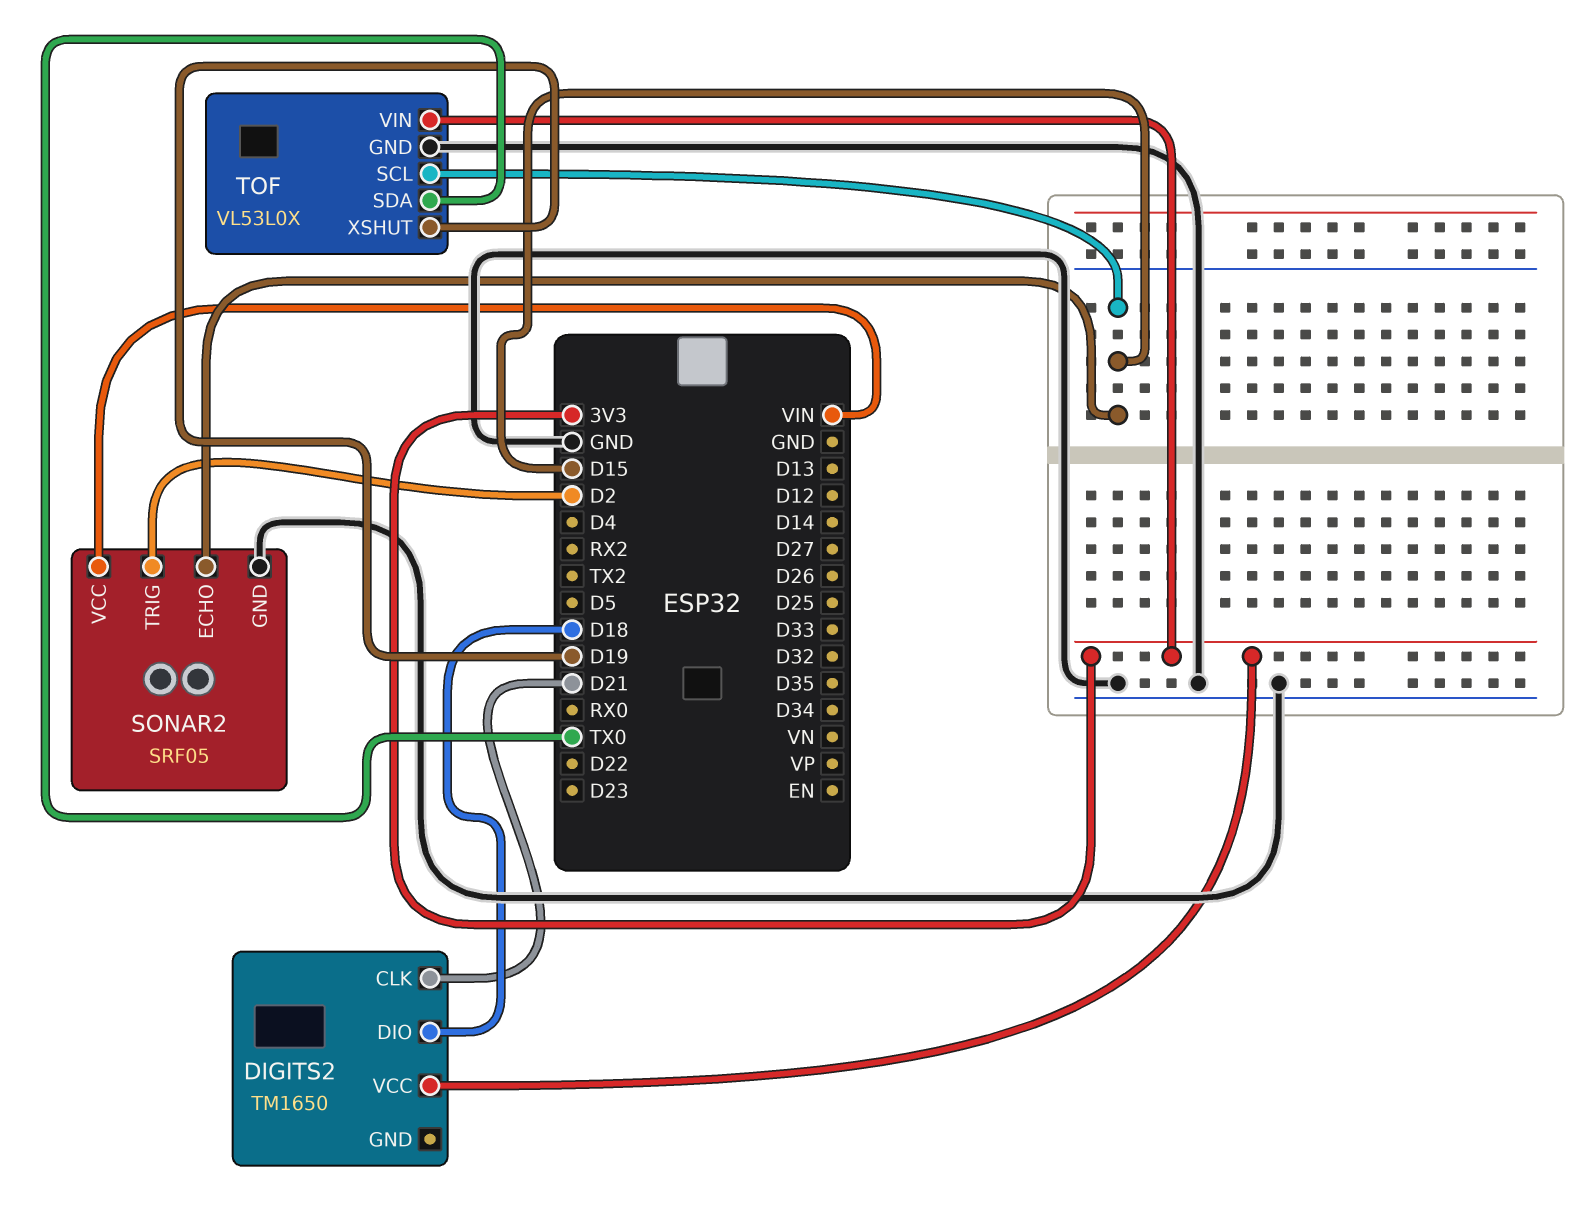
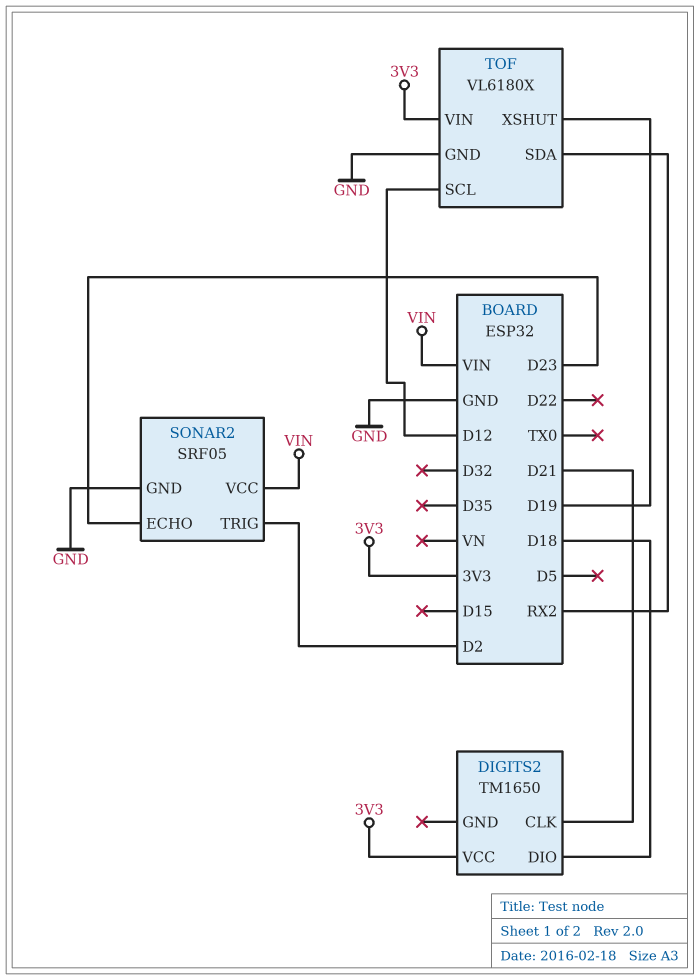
SONAR2 pin ECHO: D15 -> D23
TOF: VL53L0X -> VL6180X
TOF pin SCL: D15 -> D12
TOF pin SDA: TX0 -> RX2

